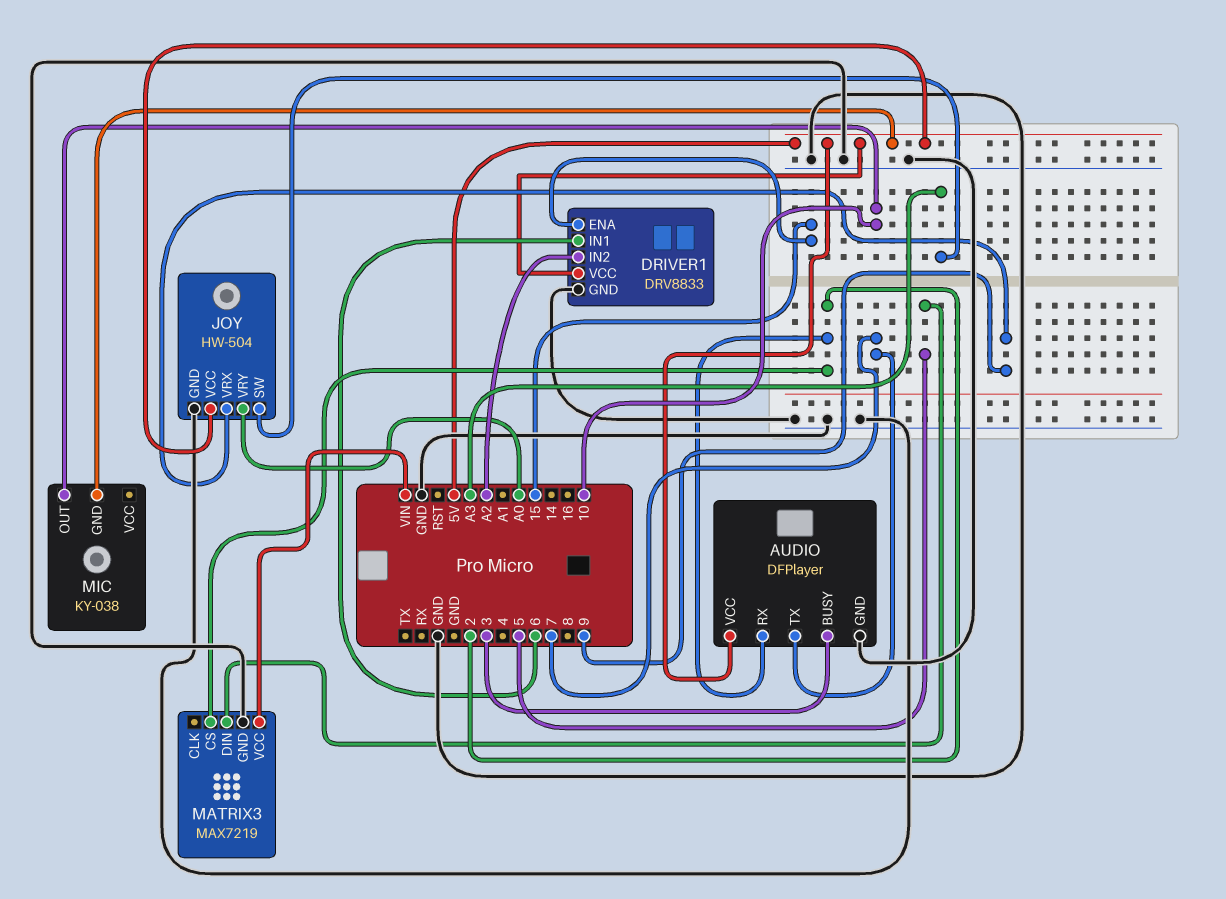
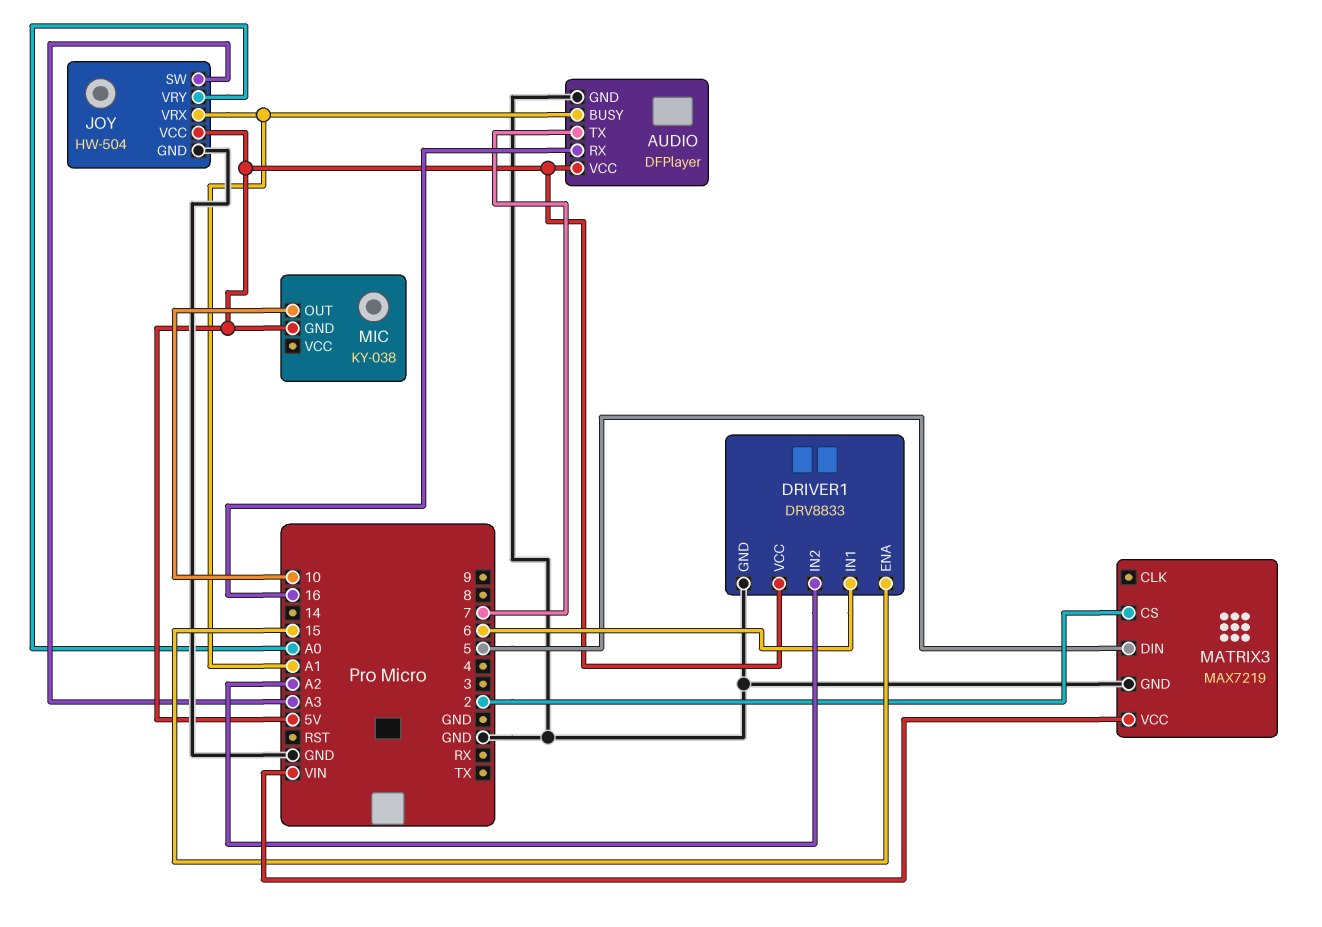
AUDIO pin BUSY: 3 -> A1
AUDIO pin RX: 2 -> 16
JOY pin VRX: 9 -> A1

